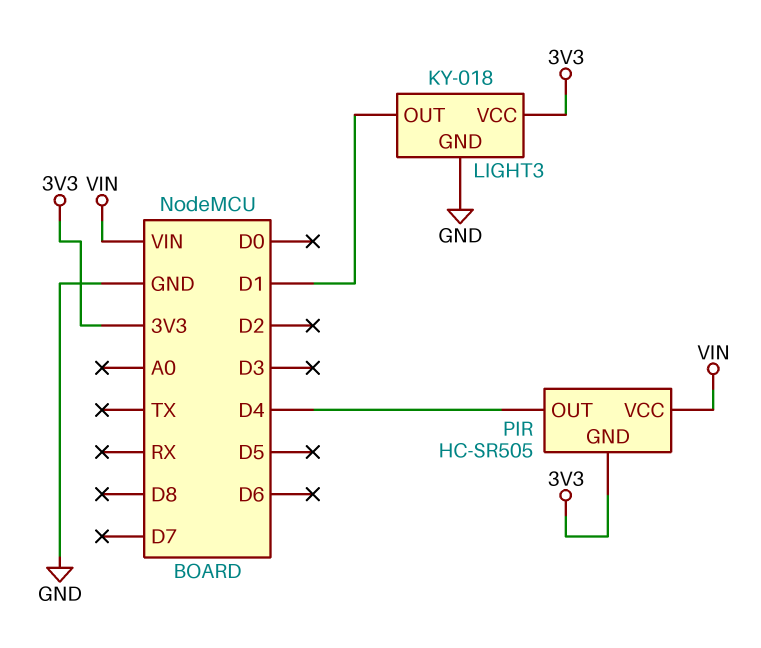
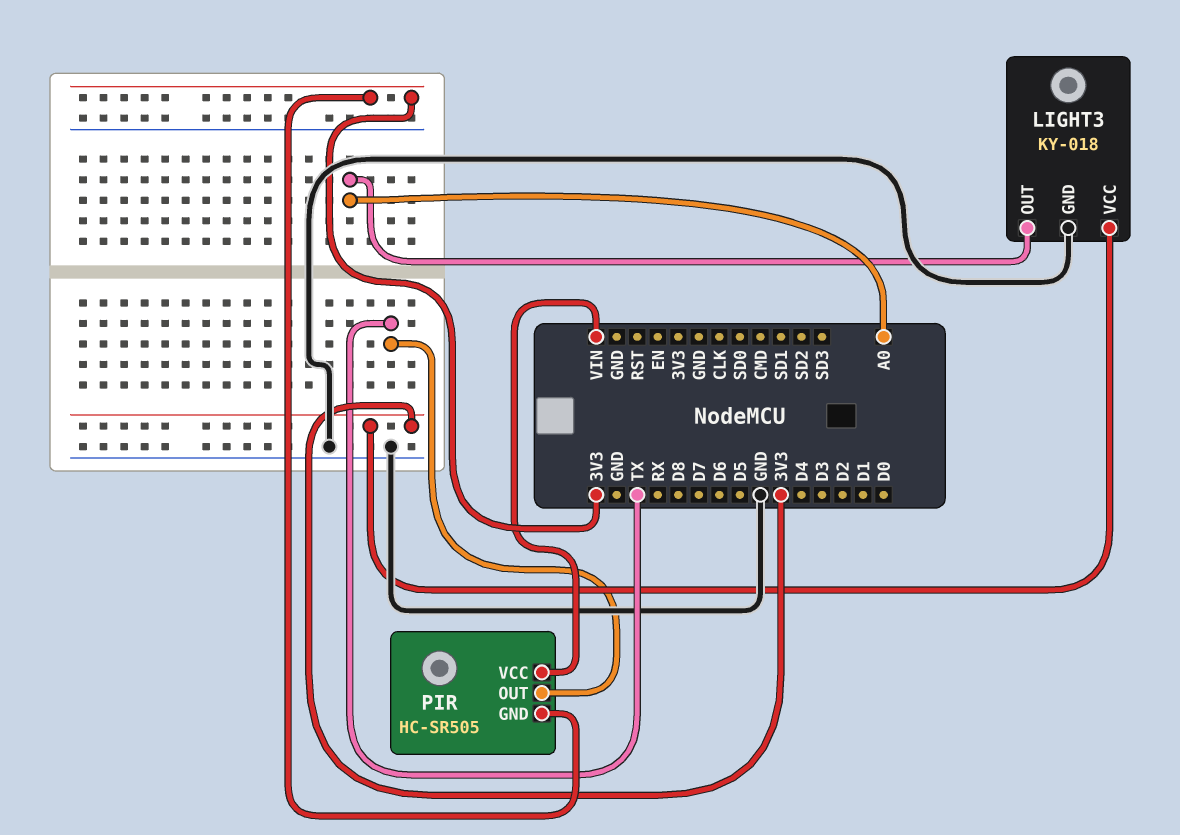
LIGHT3 pin OUT: D1 -> A0
PIR pin OUT: D4 -> TX

